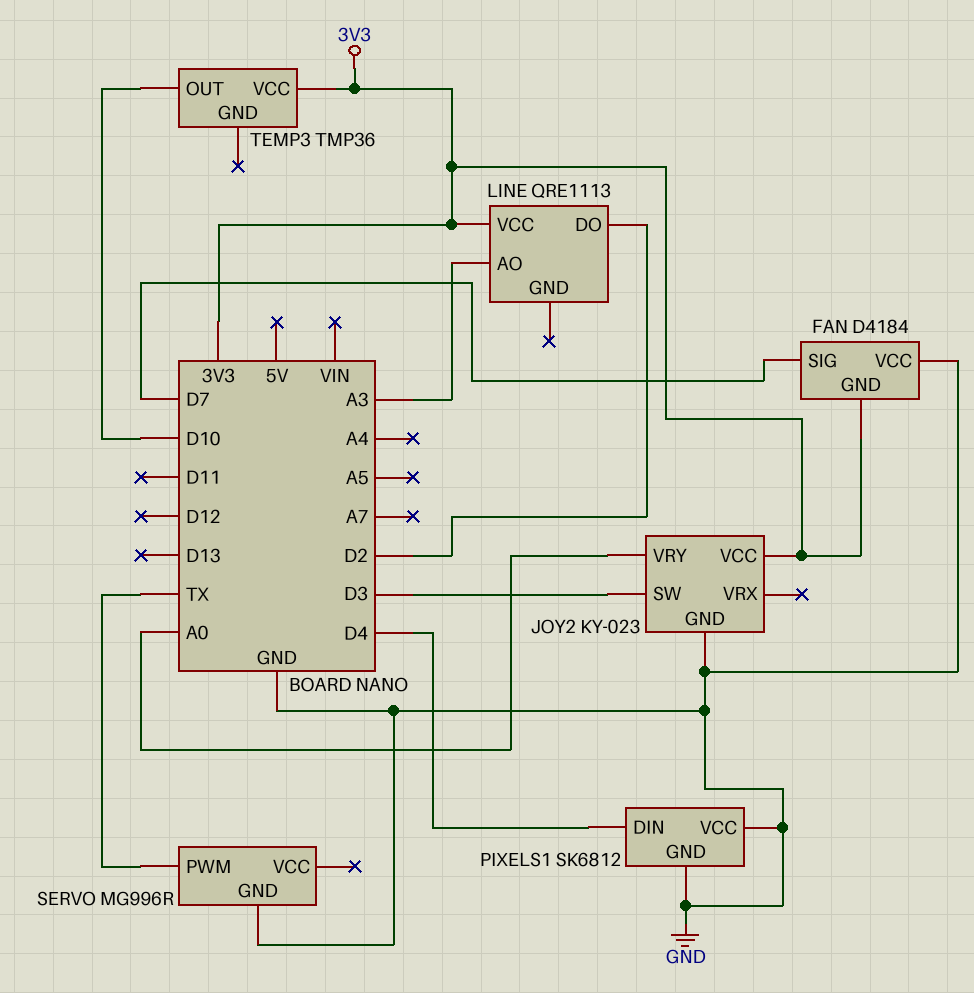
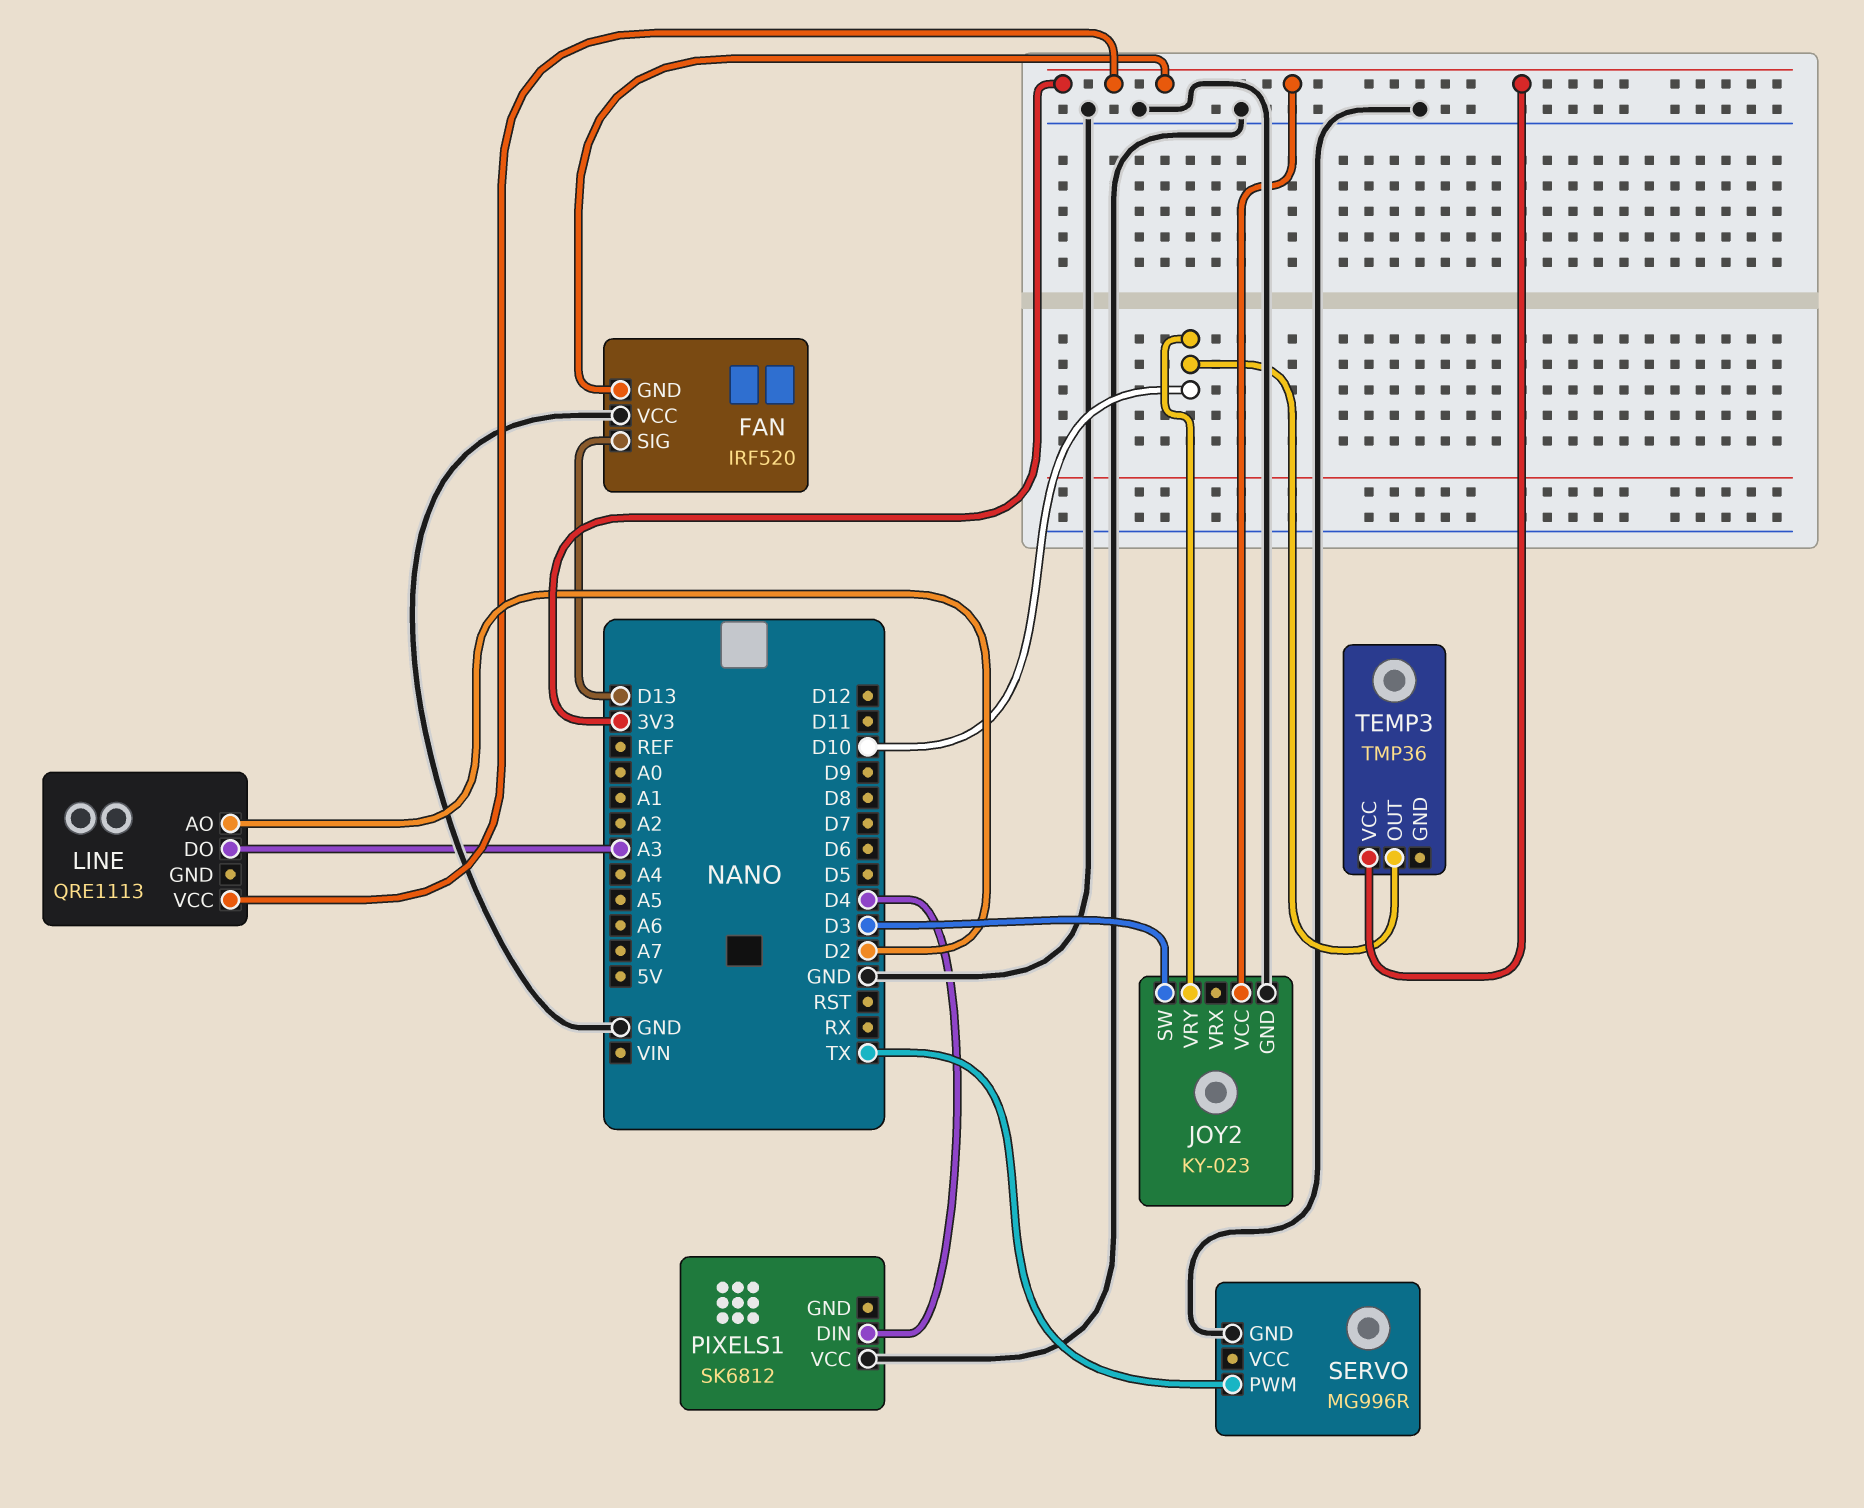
FAN: D4184 -> IRF520
FAN pin SIG: D7 -> D13
JOY2 pin VRY: A0 -> D10
LINE pin AO: A3 -> D2
LINE pin DO: D2 -> A3
PIXELS1 pin GND: GND -> none

